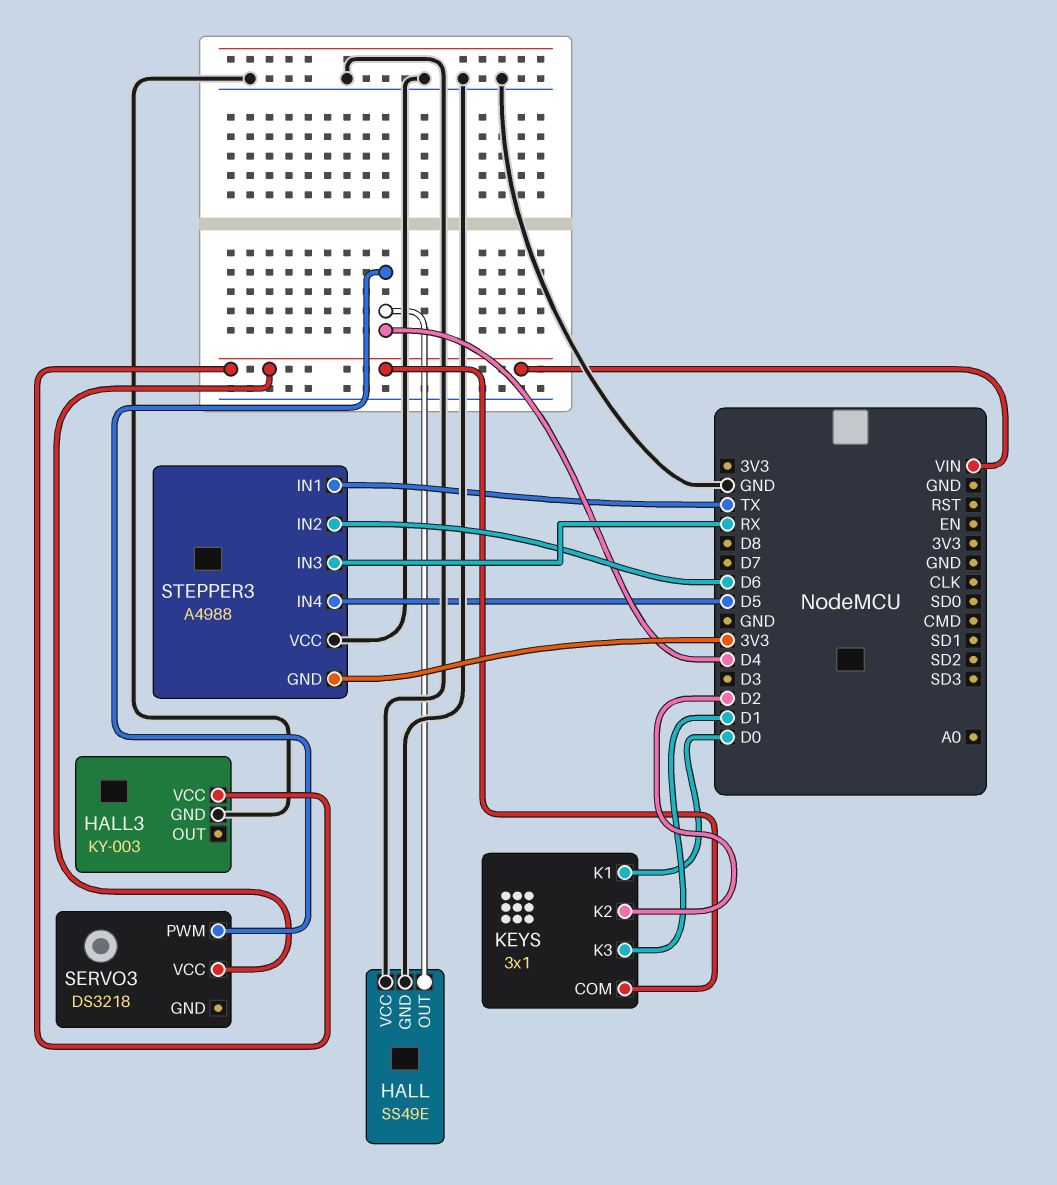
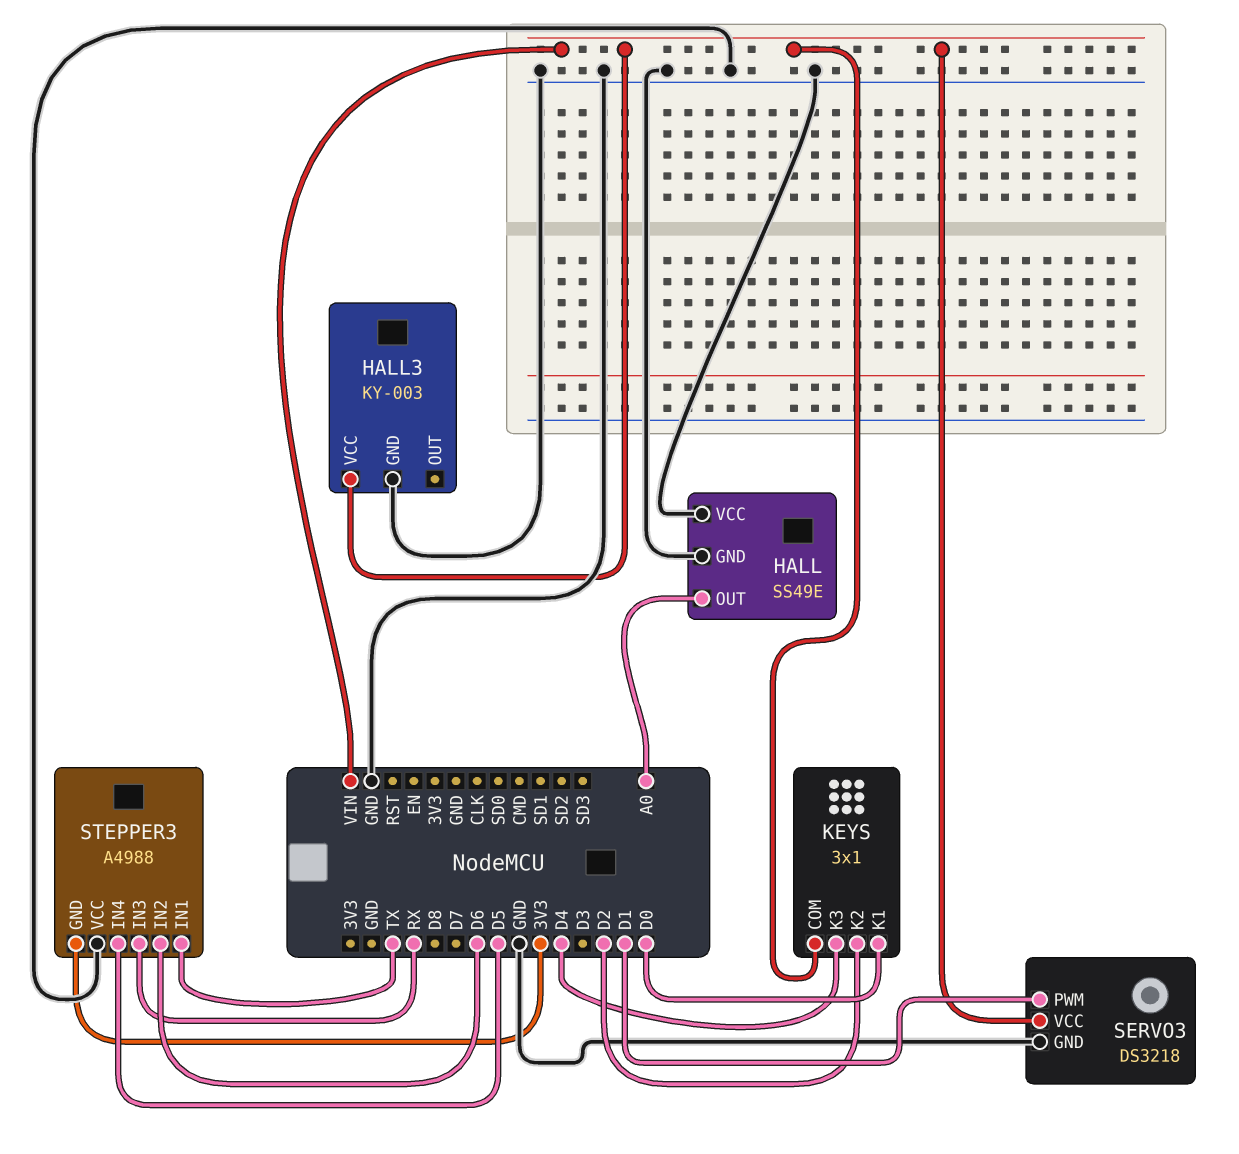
HALL pin OUT: D4 -> A0
KEYS pin K3: D1 -> D4
SERVO3 pin GND: none -> GND
SERVO3 pin PWM: D4 -> D1

